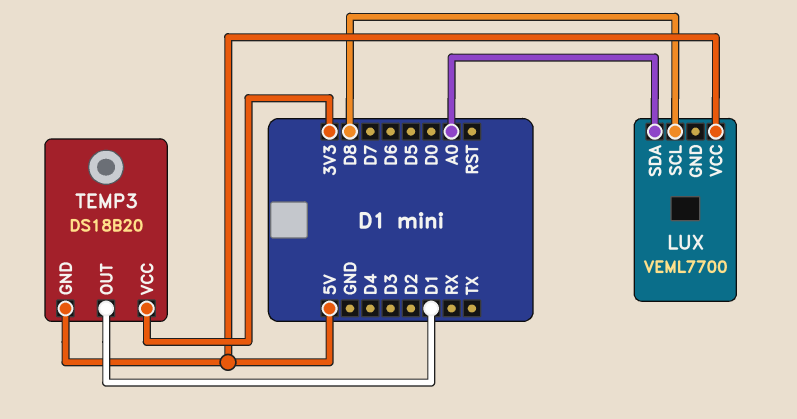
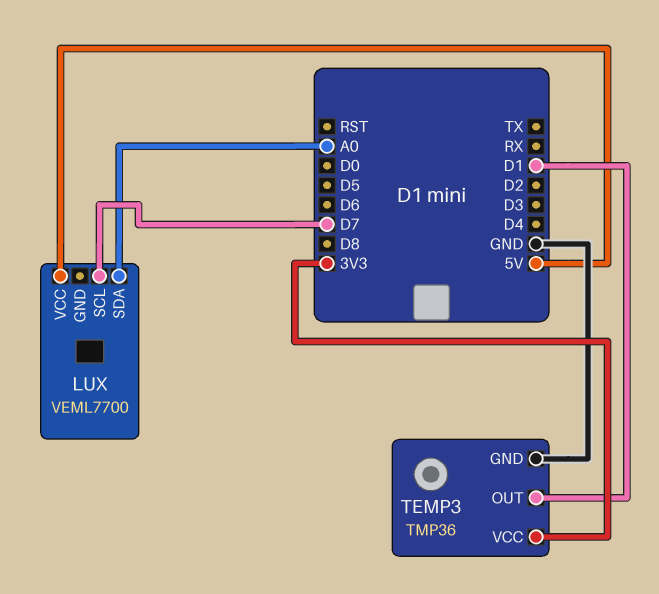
LUX pin SCL: D8 -> D7
TEMP3: DS18B20 -> TMP36
TEMP3 pin GND: 5V -> GND

